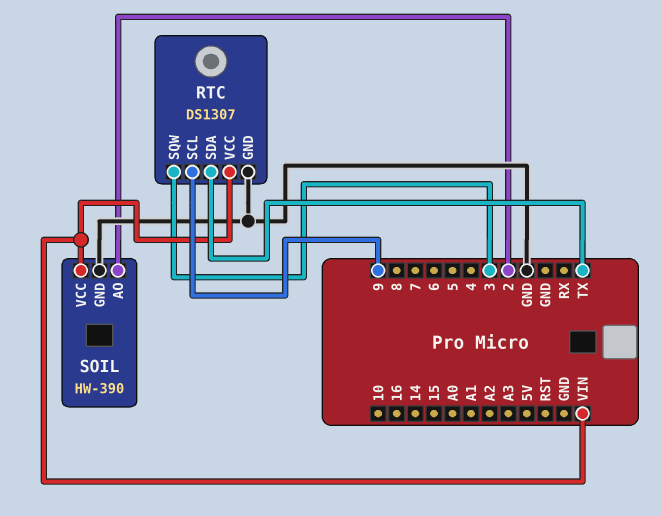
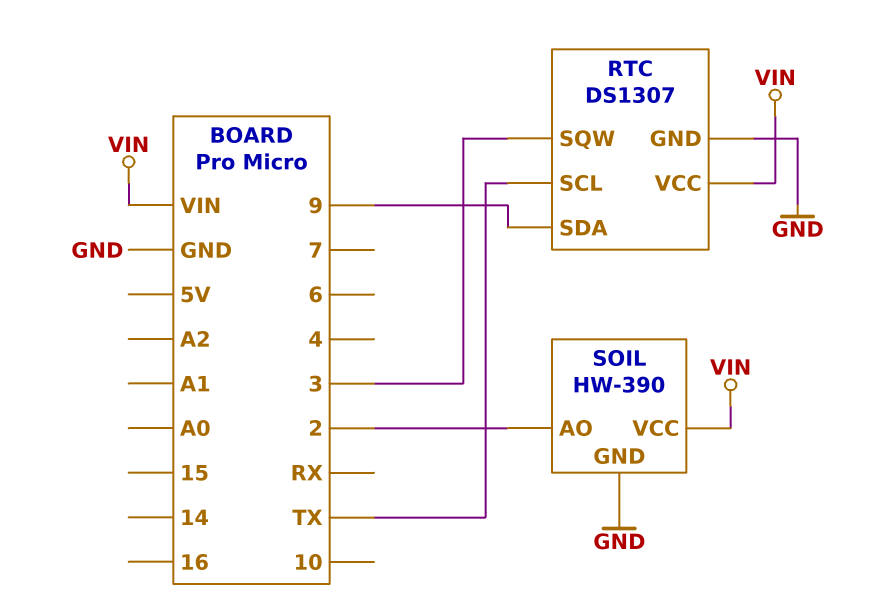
RTC pin SCL: 9 -> TX
RTC pin SDA: TX -> 9

